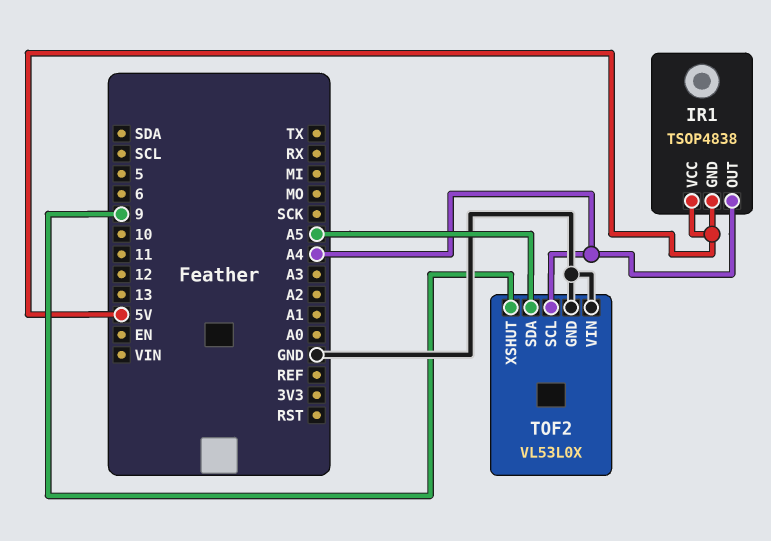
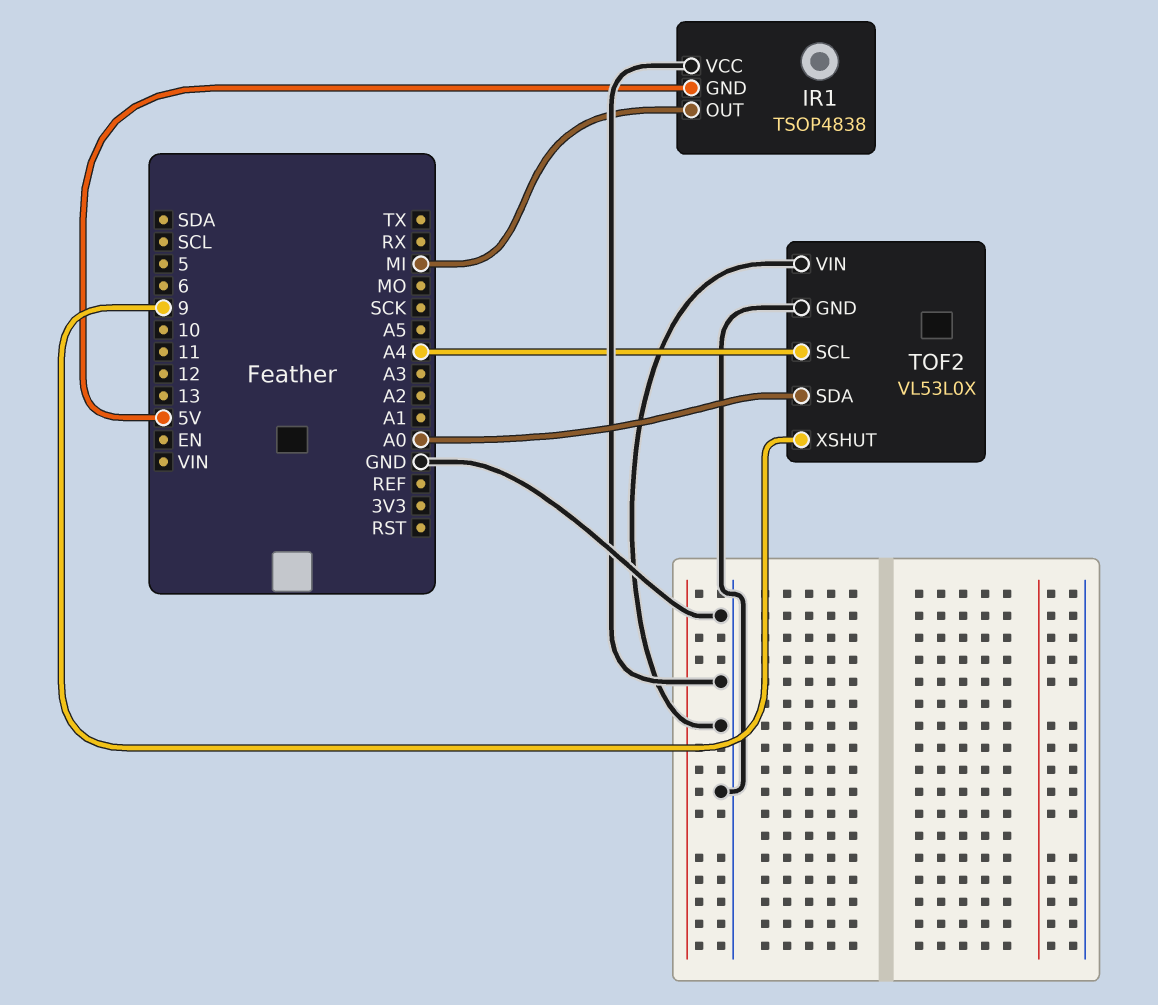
IR1 pin OUT: A4 -> MI
IR1 pin VCC: 5V -> GND
TOF2 pin SDA: A5 -> A0

